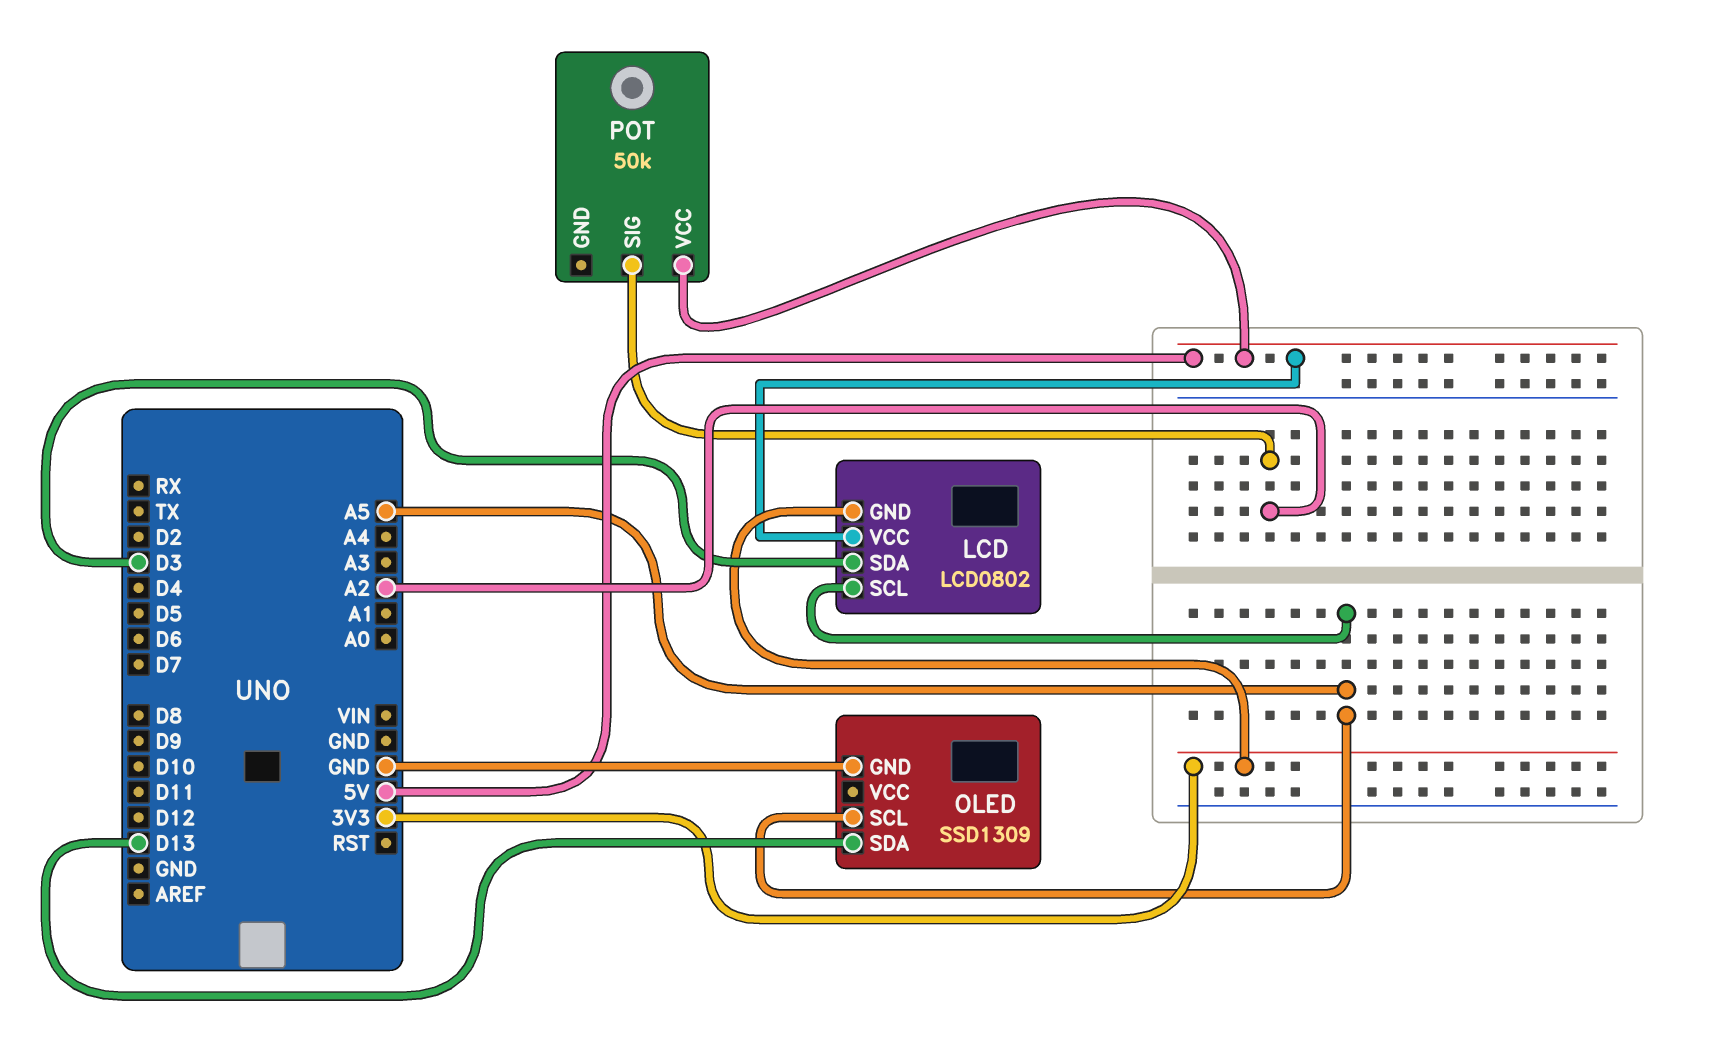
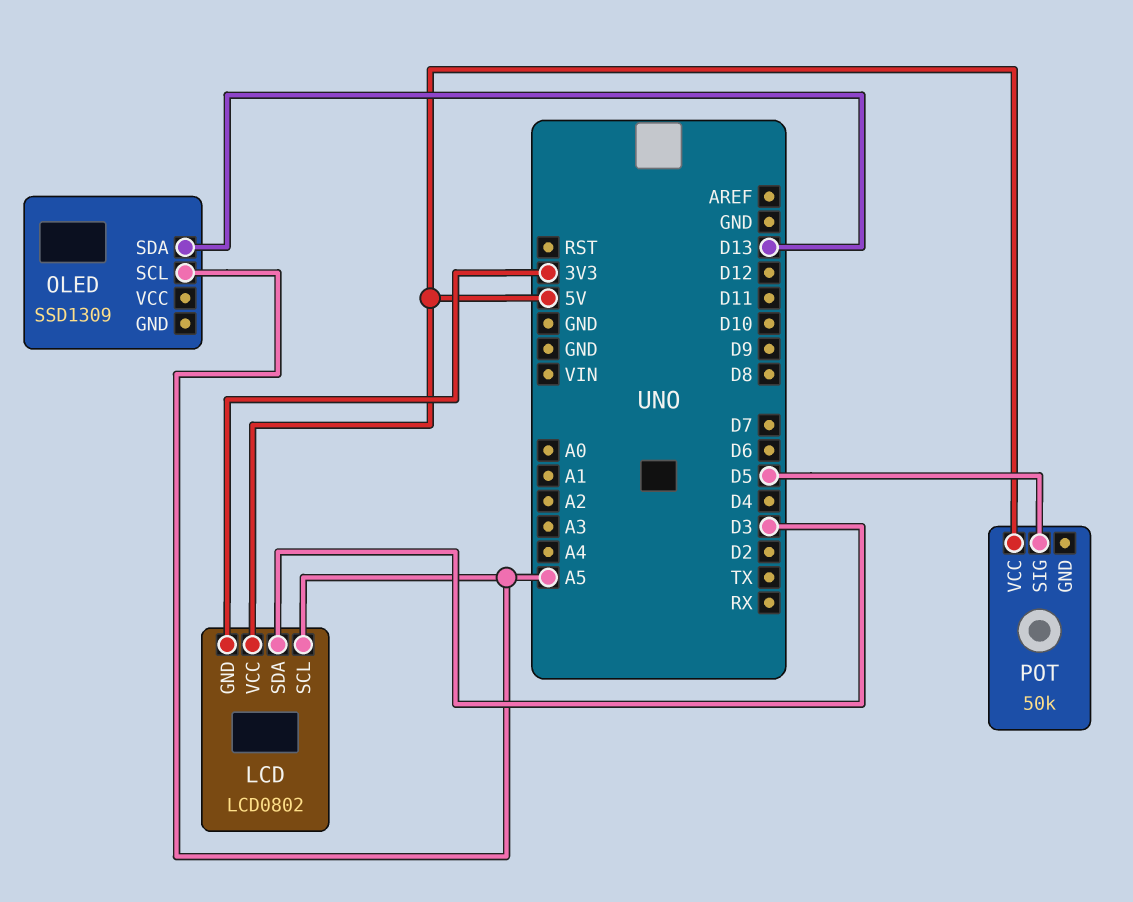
OLED pin GND: GND -> none
POT pin SIG: A2 -> D5

